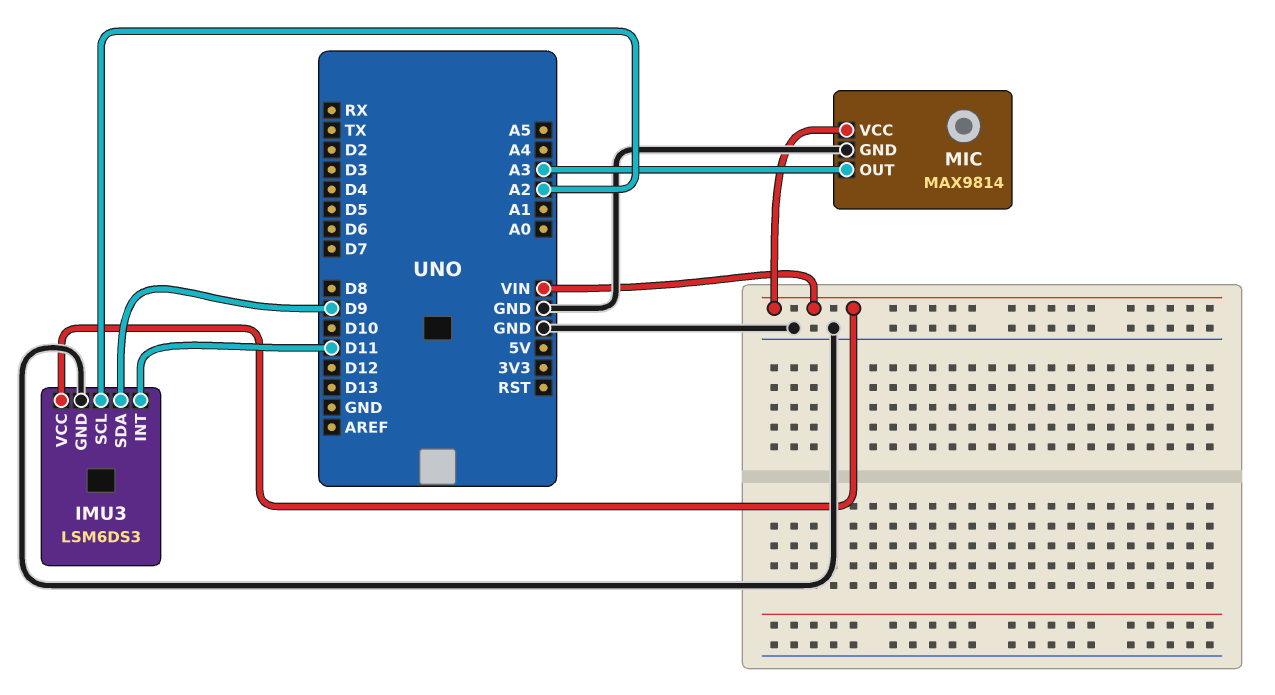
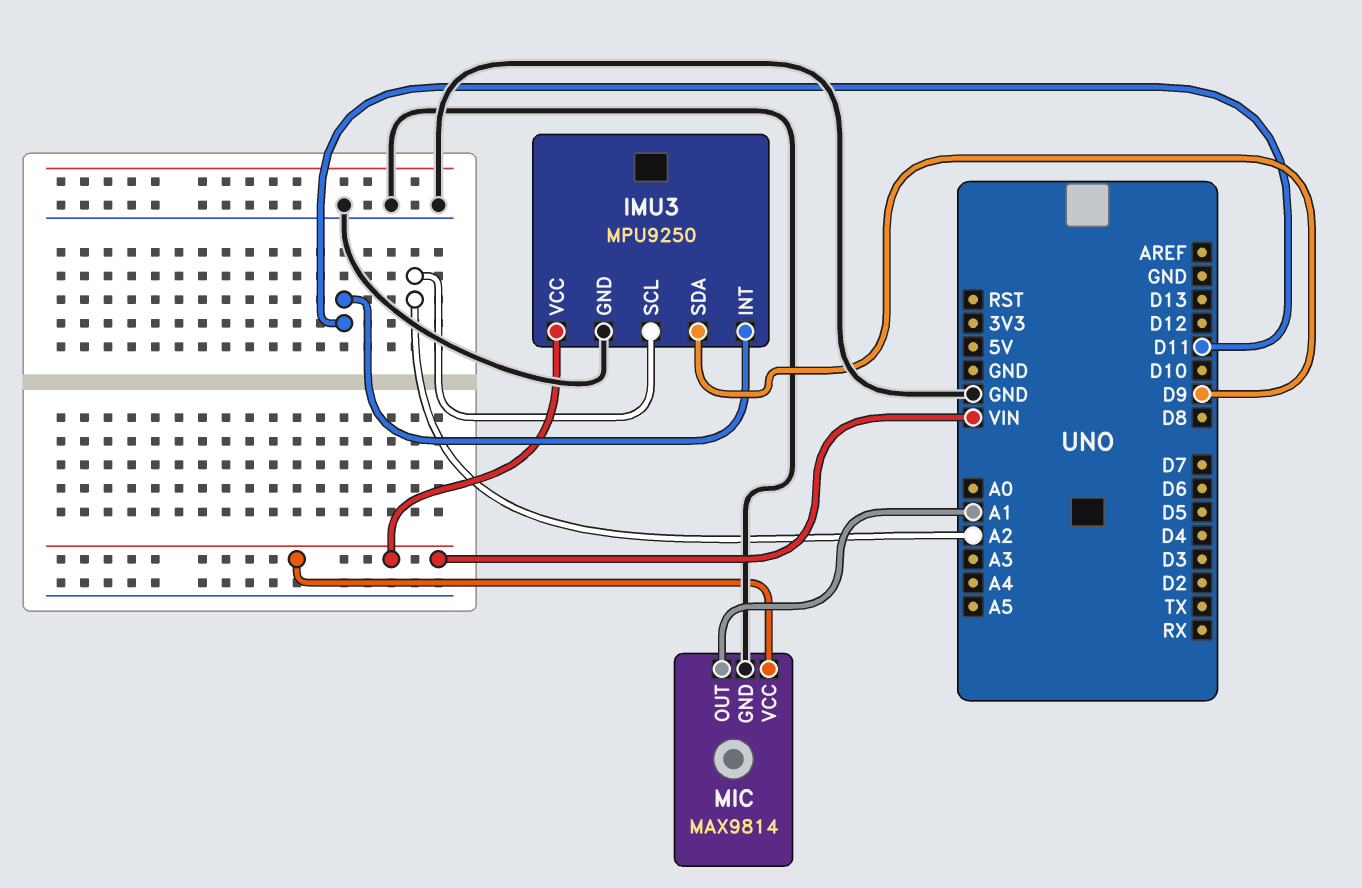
IMU3: LSM6DS3 -> MPU9250
MIC pin OUT: A3 -> A1

